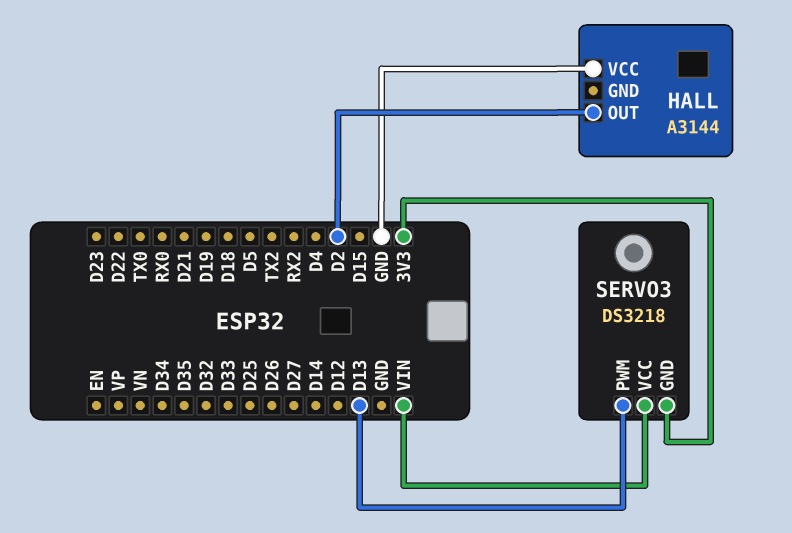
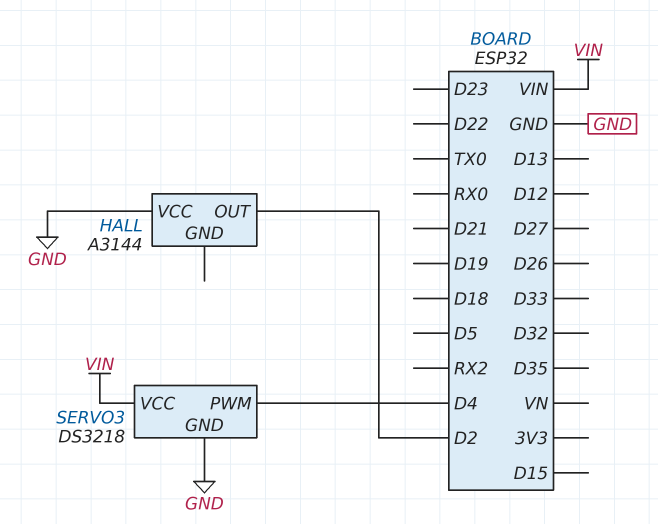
SERVO3 pin GND: 3V3 -> GND
SERVO3 pin PWM: D13 -> D4

